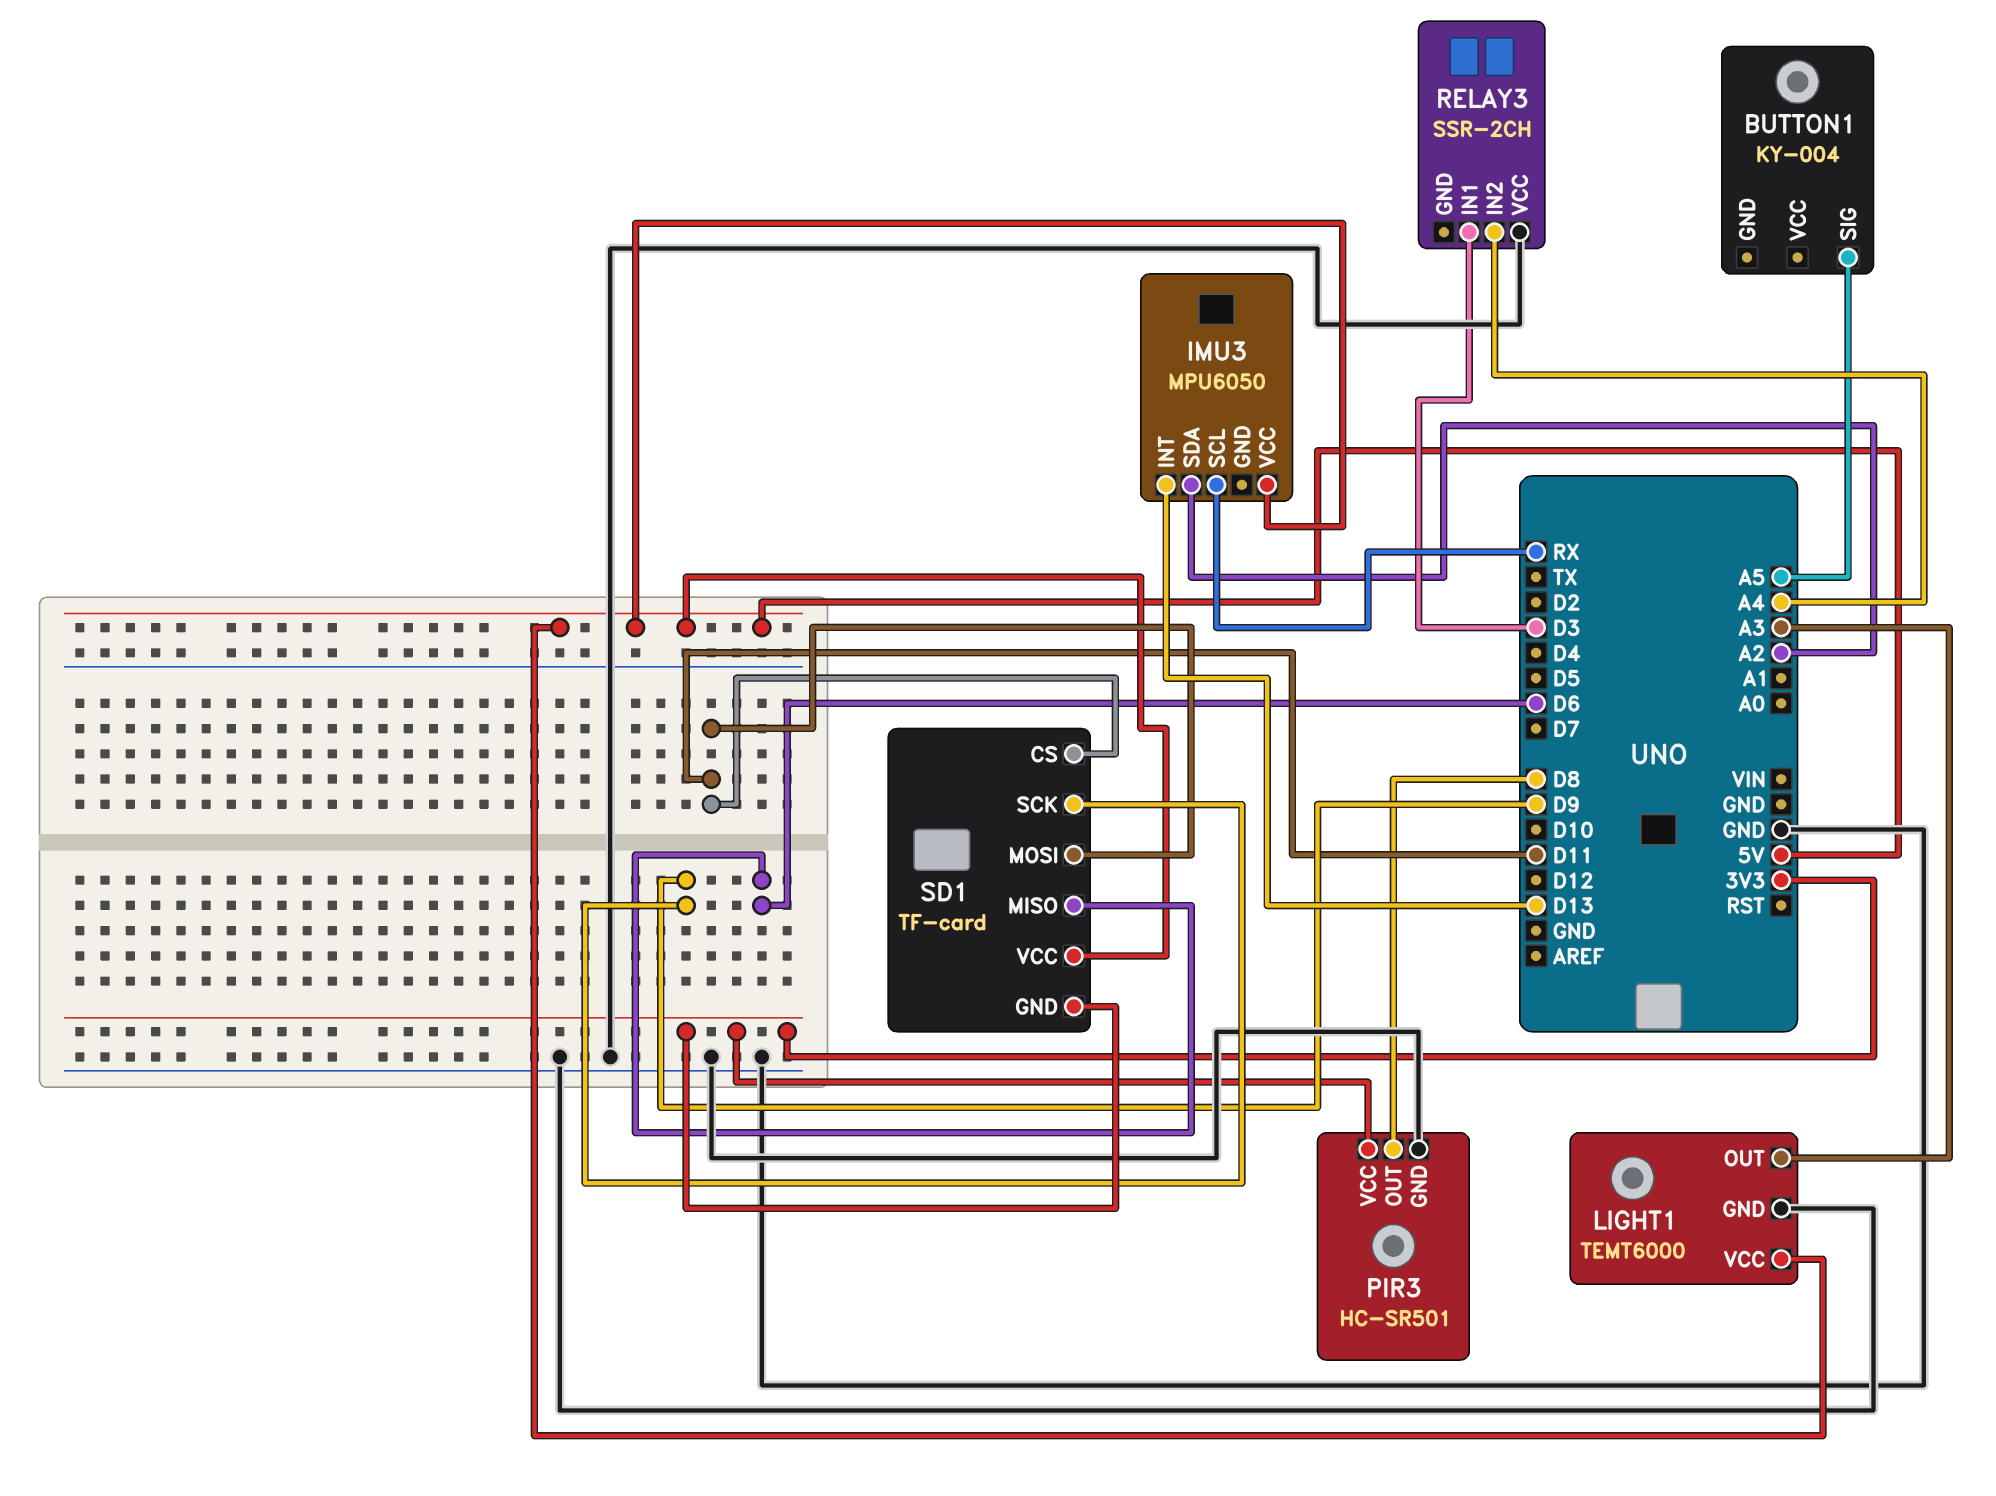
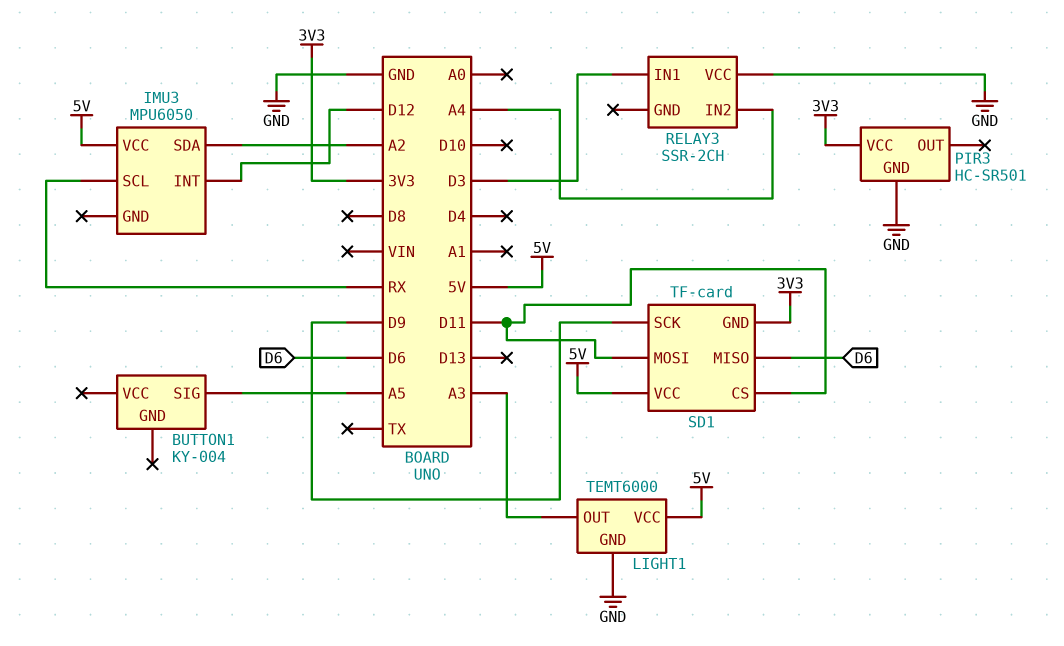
IMU3 pin INT: D13 -> D12
PIR3 pin OUT: D8 -> none

